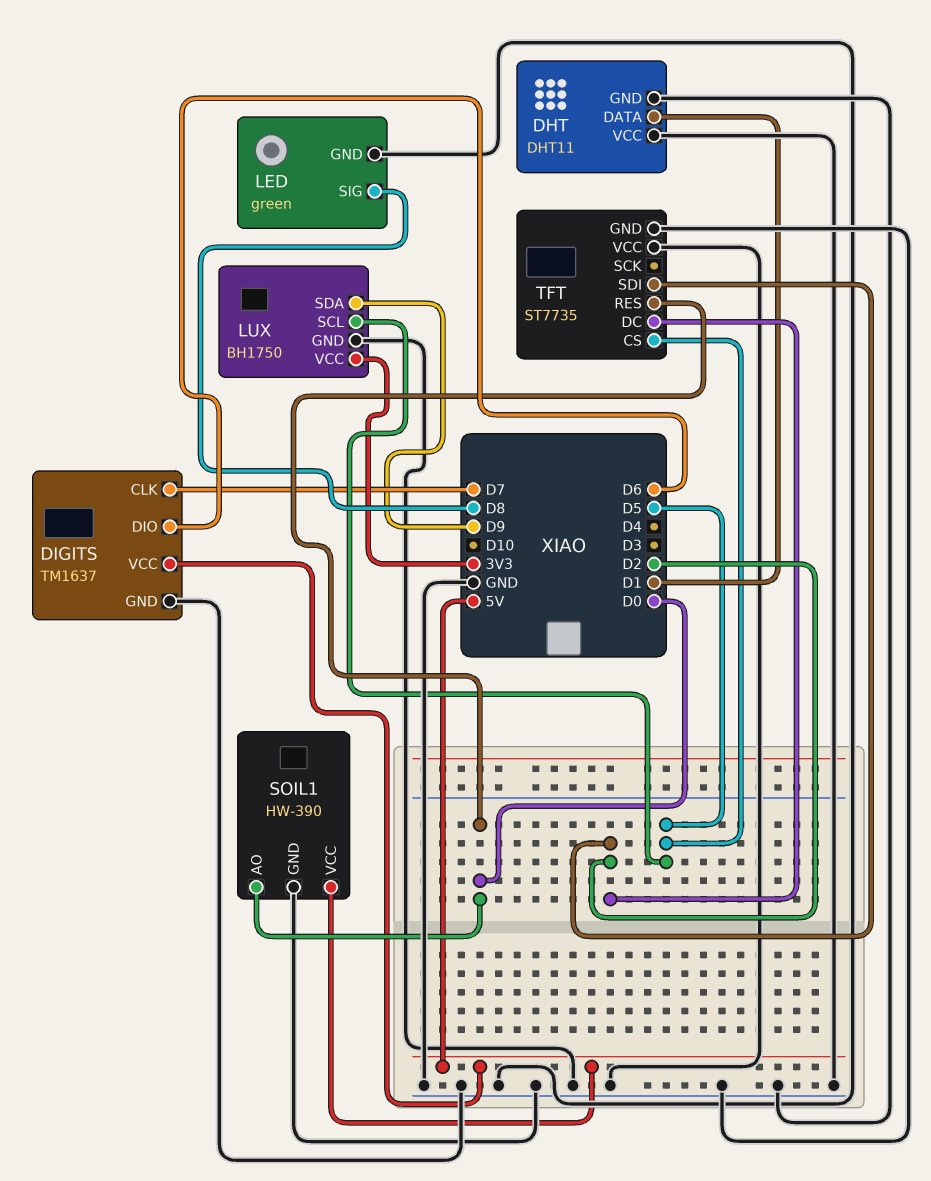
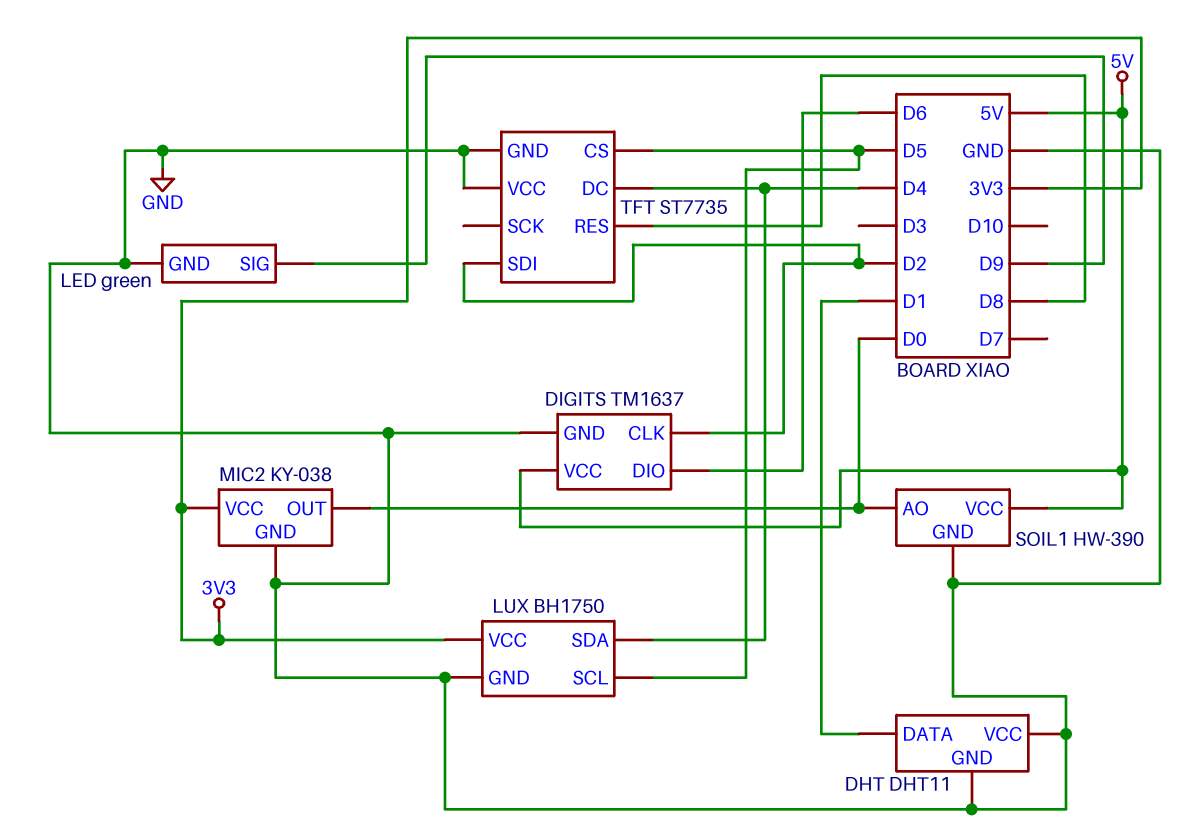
DIGITS pin CLK: D7 -> D2
LED pin SIG: D8 -> D9
LUX pin SDA: D9 -> D4
MIC2: none -> KY-038
MIC2 pin GND: none -> GND
MIC2 pin OUT: none -> D0
MIC2 pin VCC: none -> 3V3
TFT pin DC: D2 -> D4
TFT pin RES: D0 -> D8

